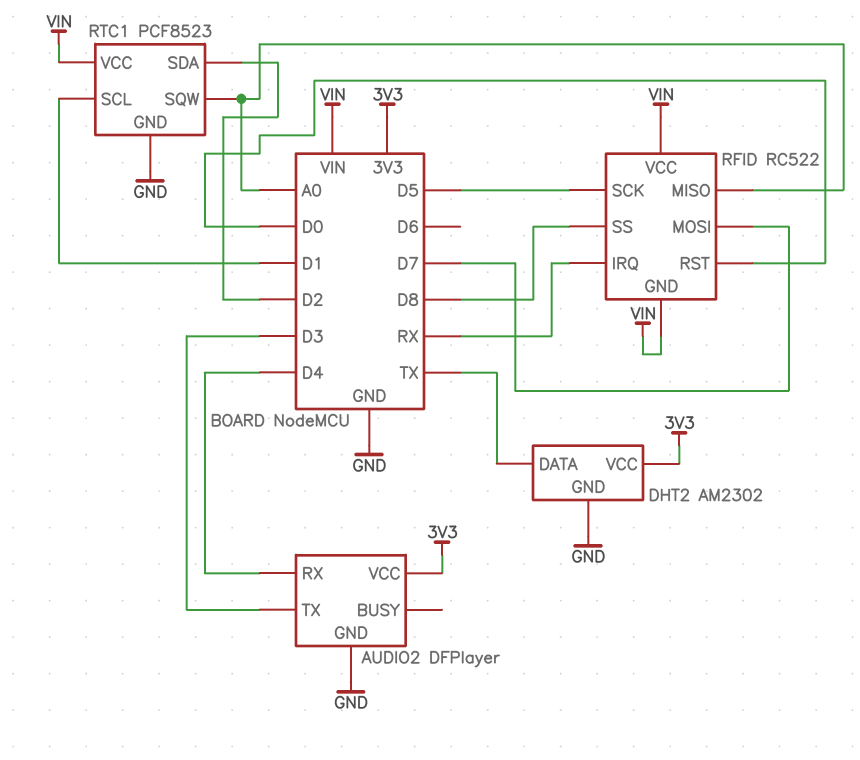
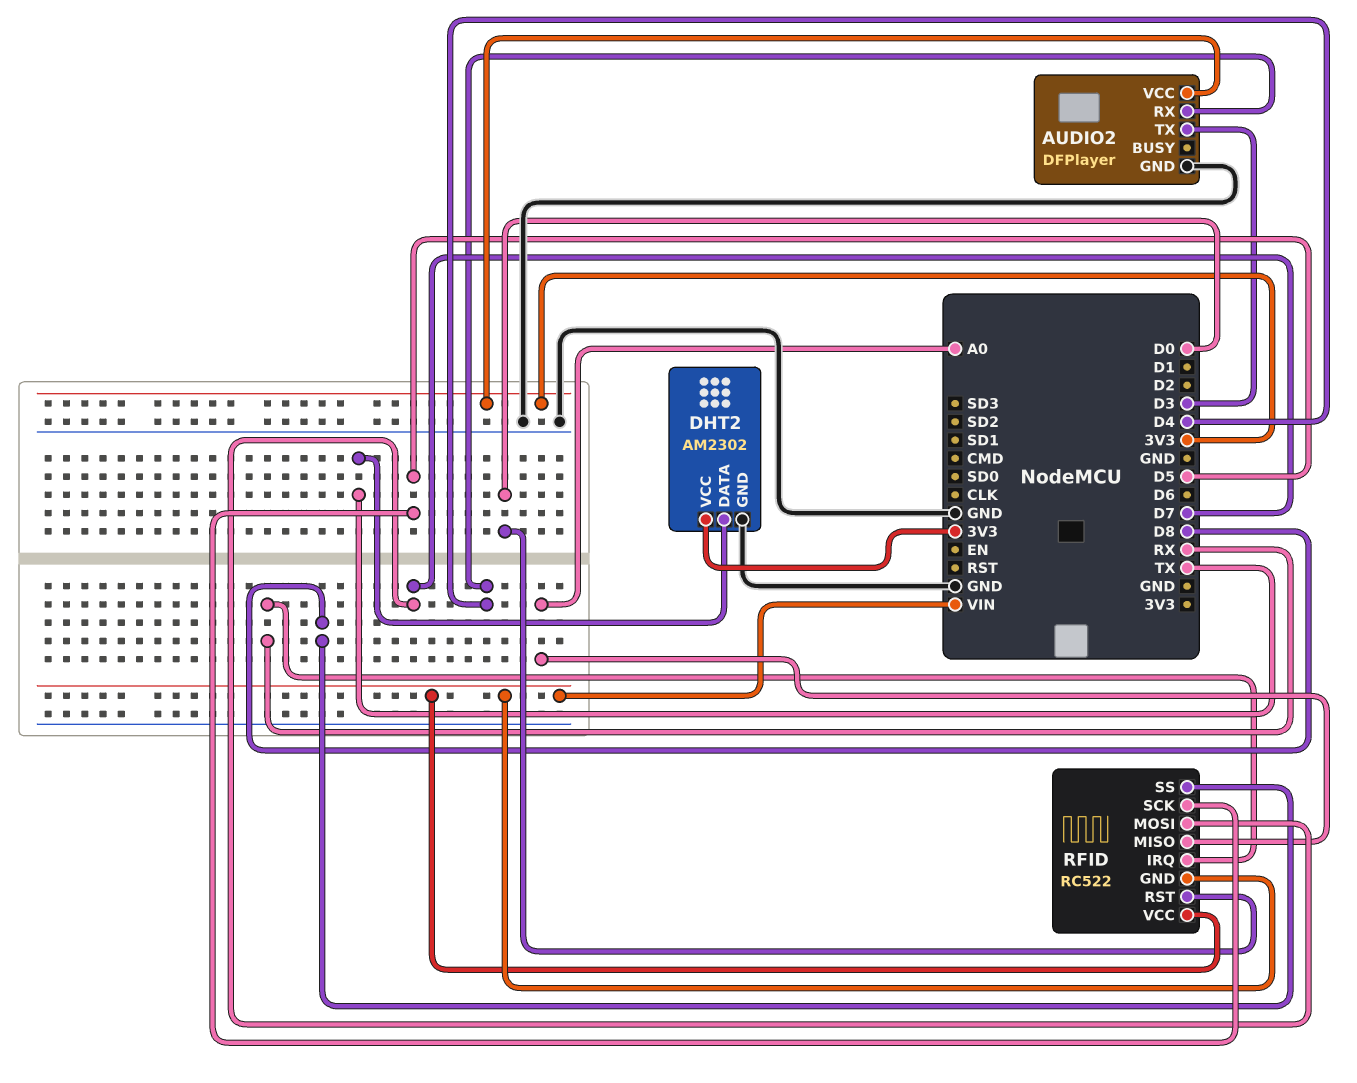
RTC1: PCF8523 -> none
RTC1 pin GND: GND -> none
RTC1 pin SCL: D1 -> none
RTC1 pin SDA: D2 -> none
RTC1 pin SQW: A0 -> none
RTC1 pin VCC: VIN -> none

